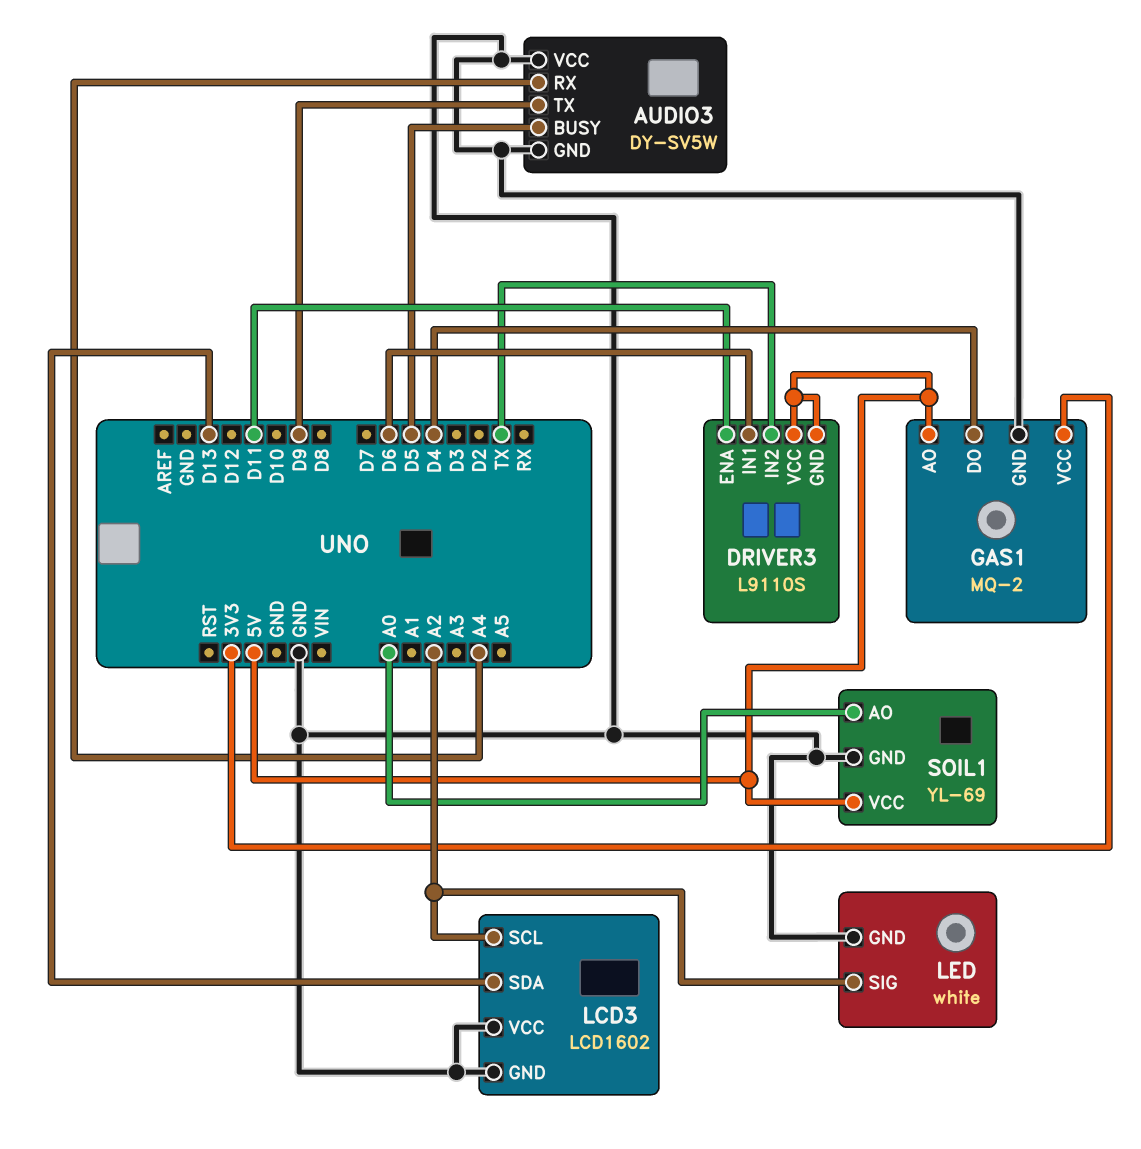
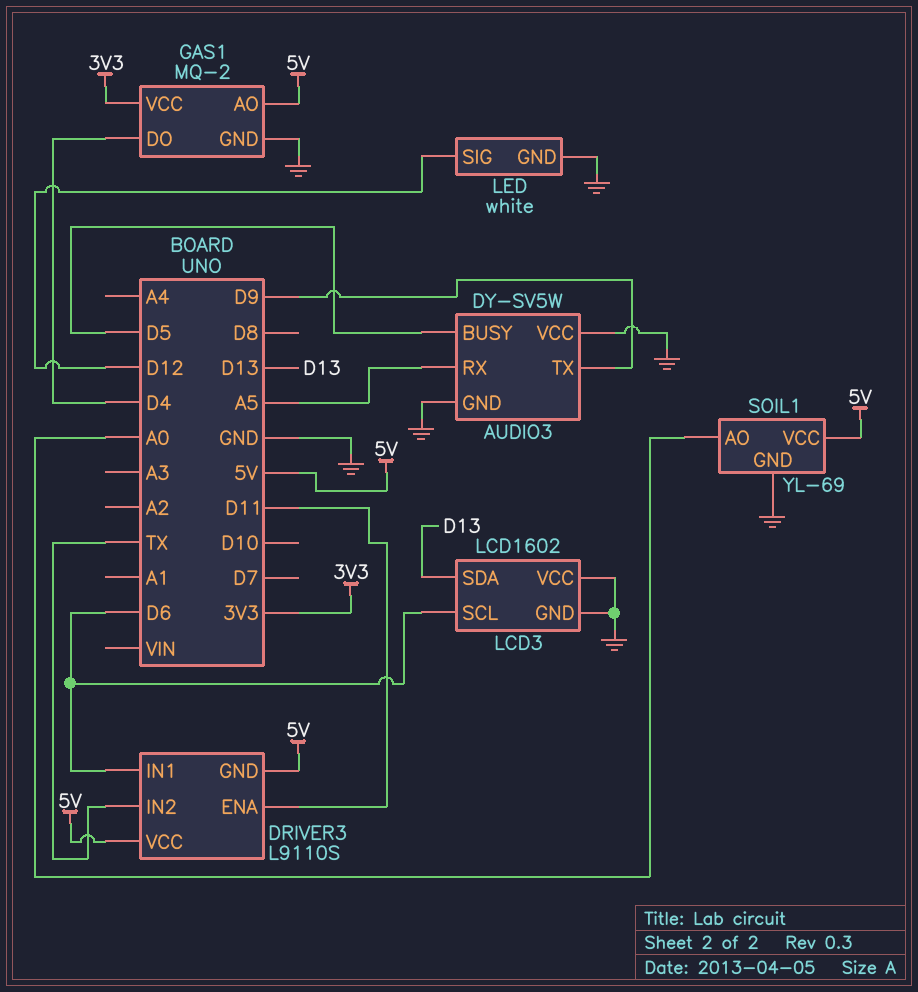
AUDIO3 pin RX: A4 -> A5
LCD3 pin SCL: A2 -> D6
LED pin SIG: A2 -> D12

